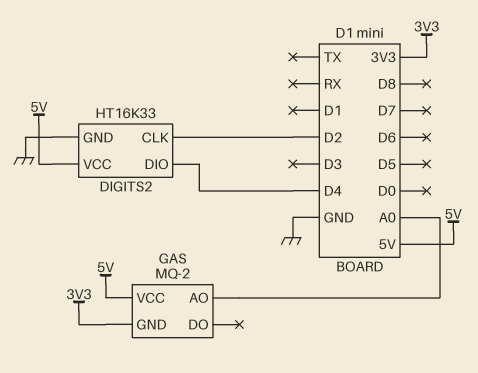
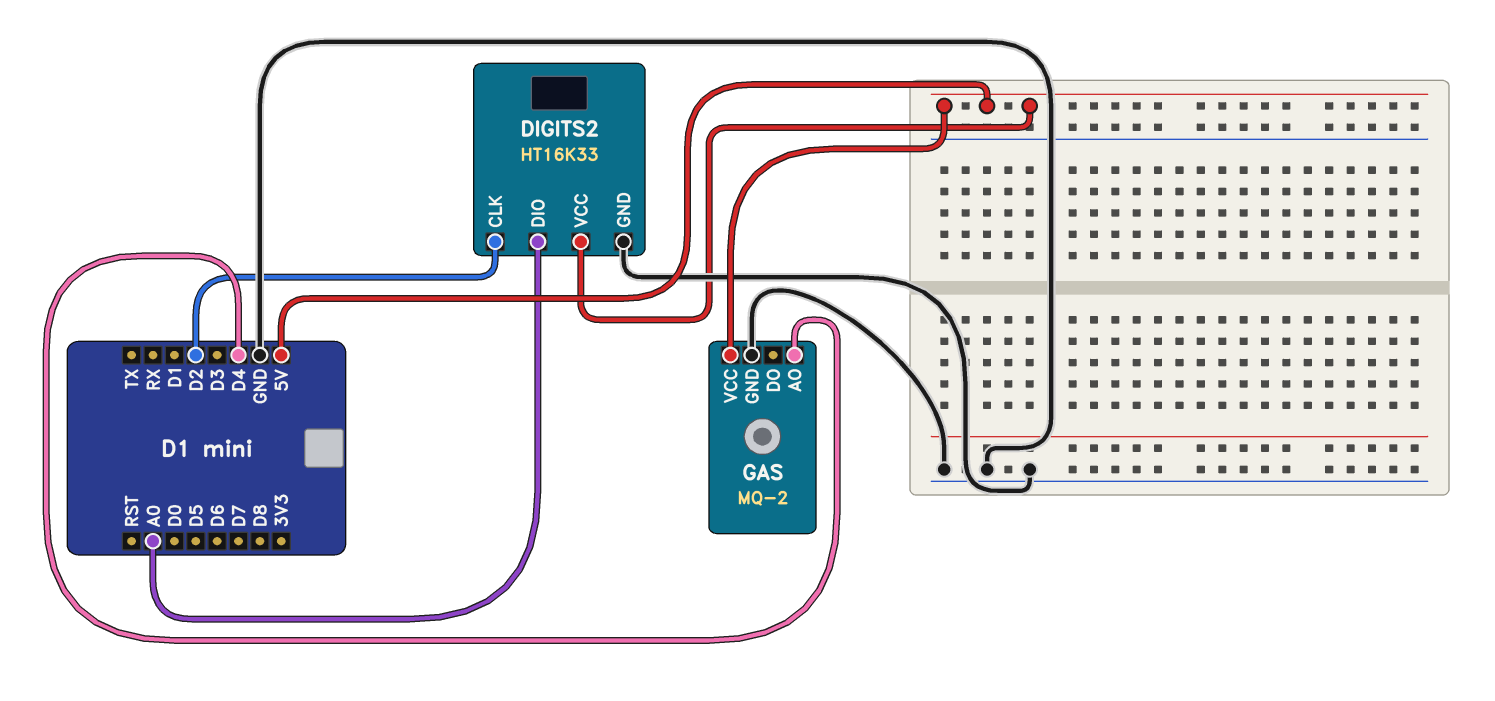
DIGITS2 pin DIO: D4 -> A0
GAS pin AO: A0 -> D4
GAS pin GND: 3V3 -> GND

